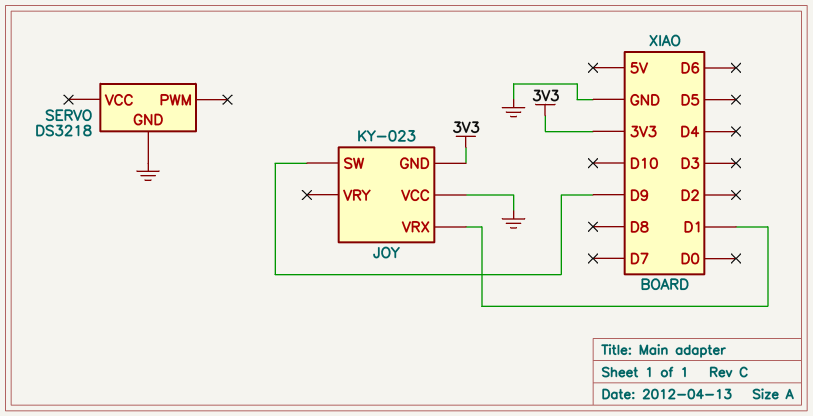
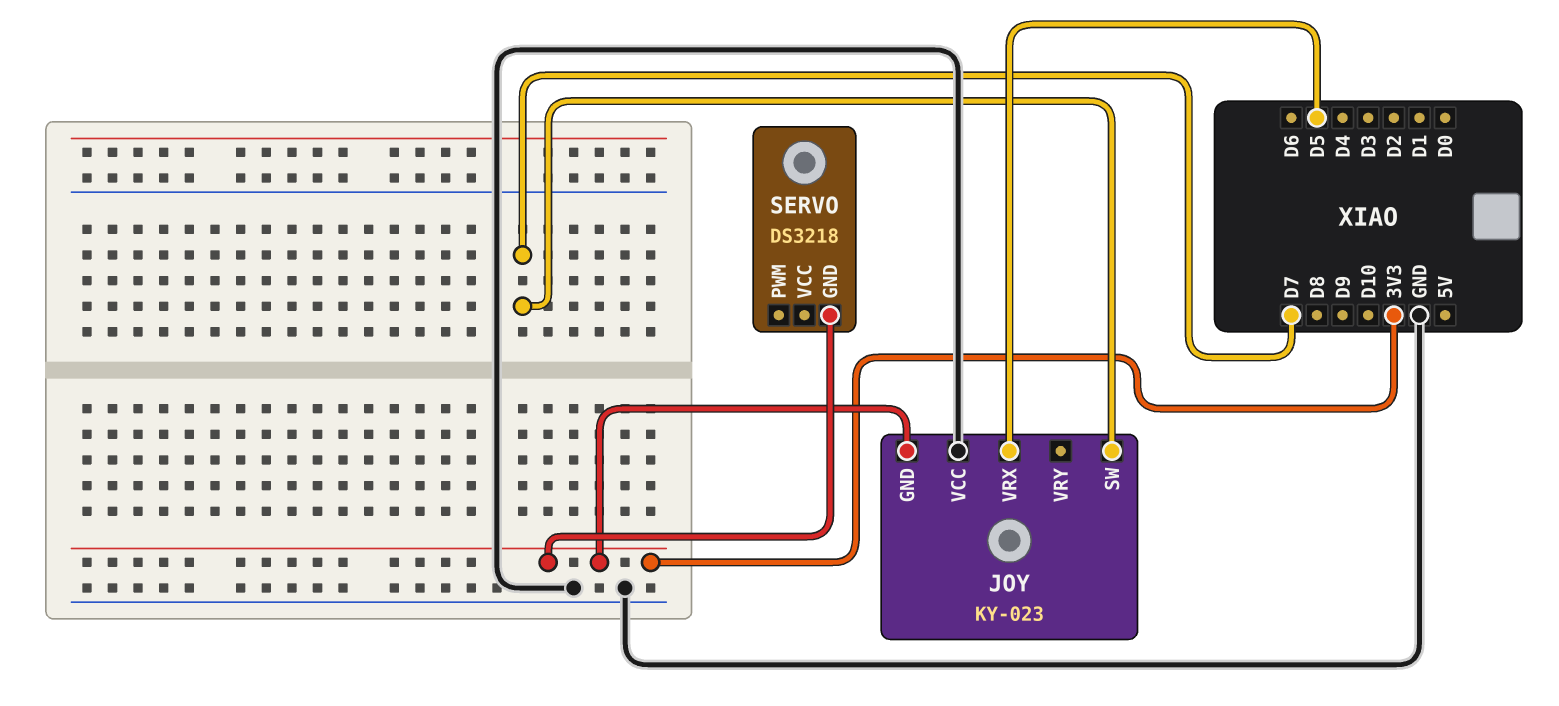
JOY pin SW: D9 -> D7
JOY pin VRX: D1 -> D5
SERVO pin GND: GND -> 3V3

